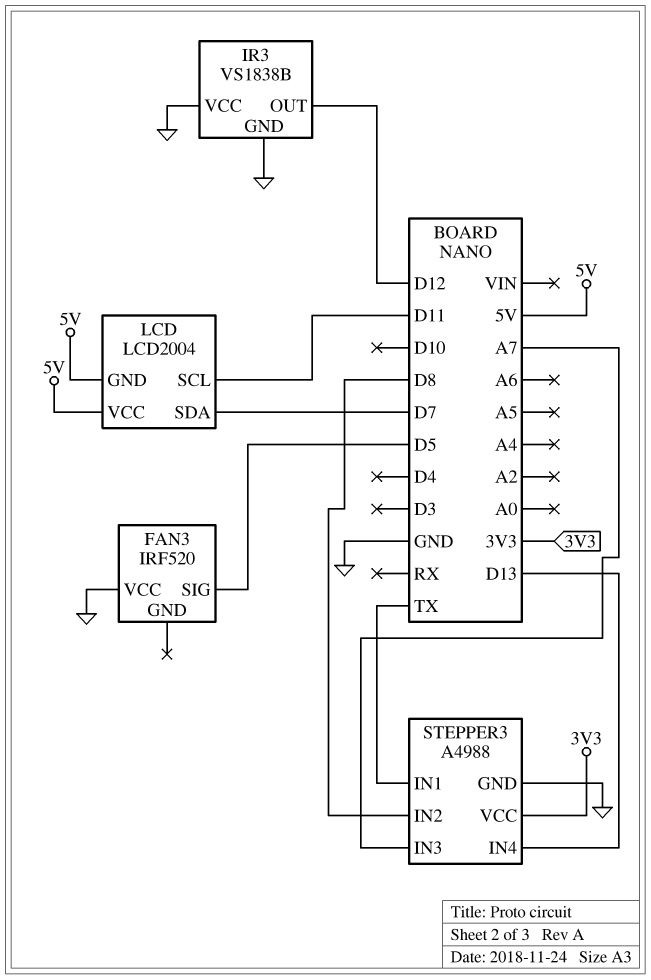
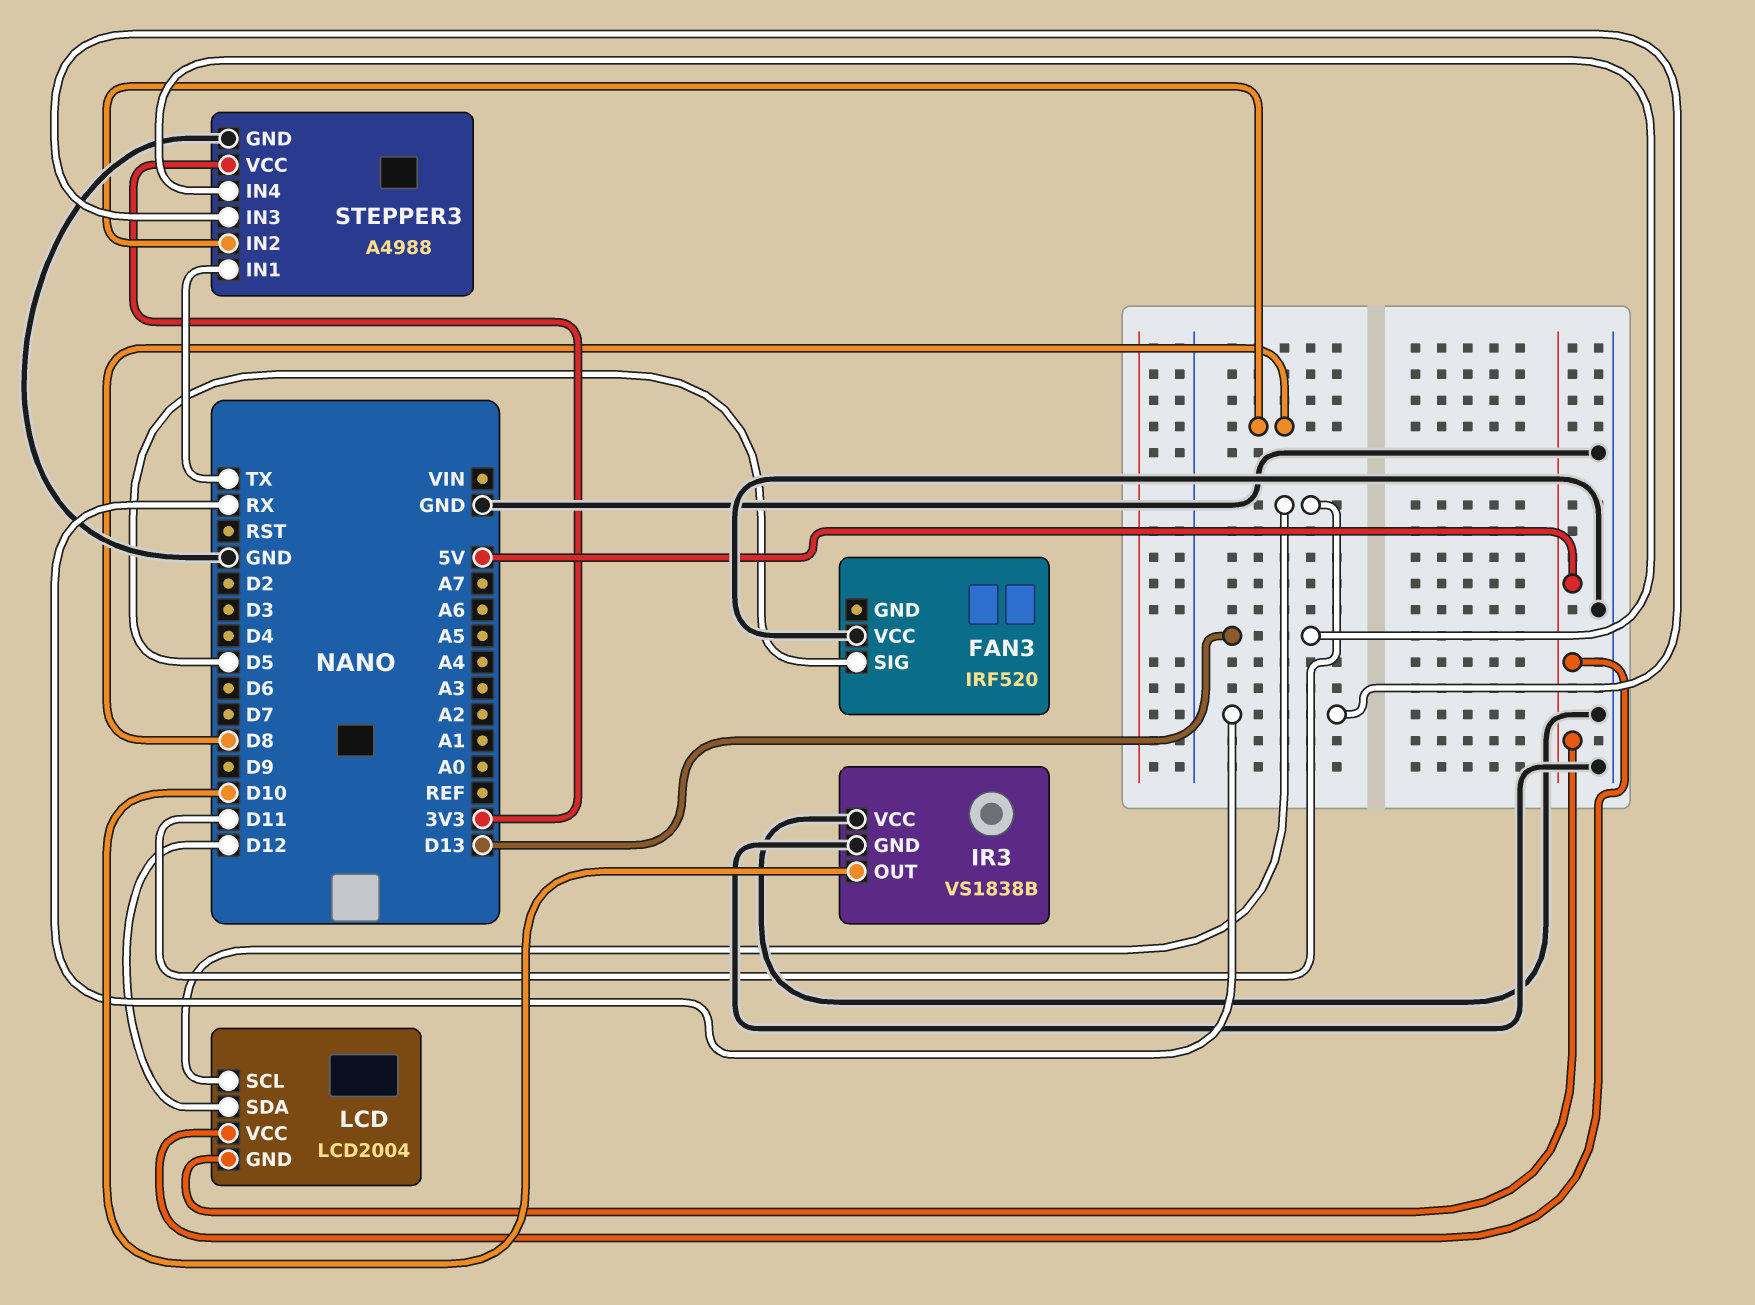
IR3 pin OUT: D12 -> D10
LCD pin SDA: D7 -> D12
STEPPER3 pin IN3: A7 -> RX

